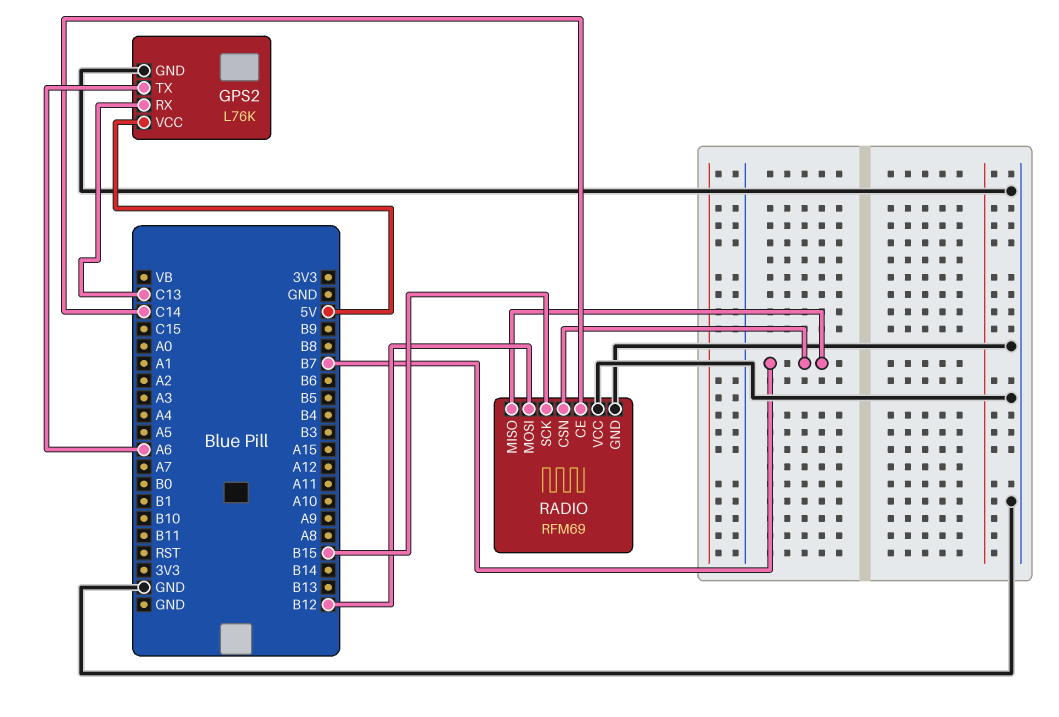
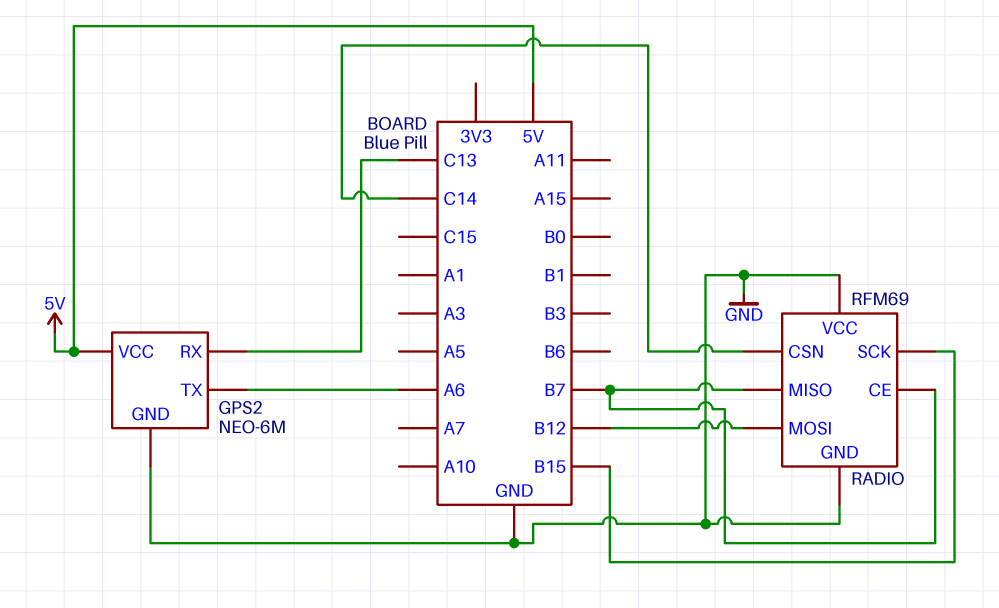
GPS2: L76K -> NEO-6M
RADIO pin CE: C14 -> B7
RADIO pin CSN: B7 -> C14

